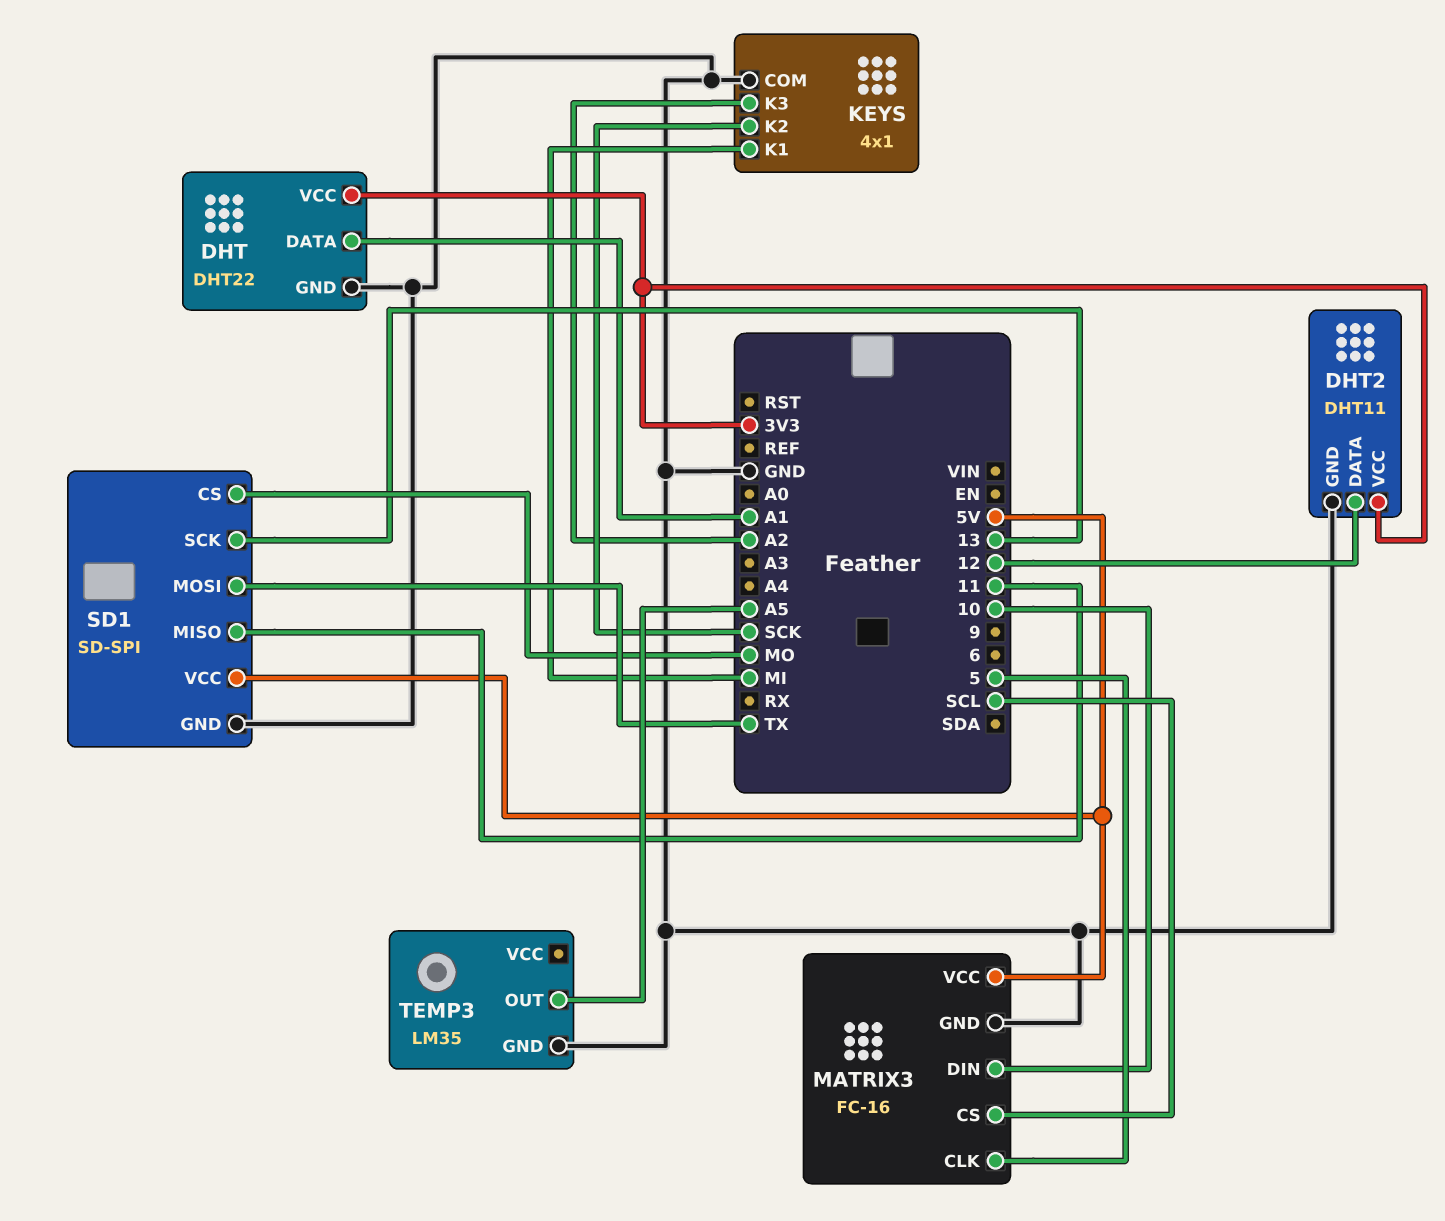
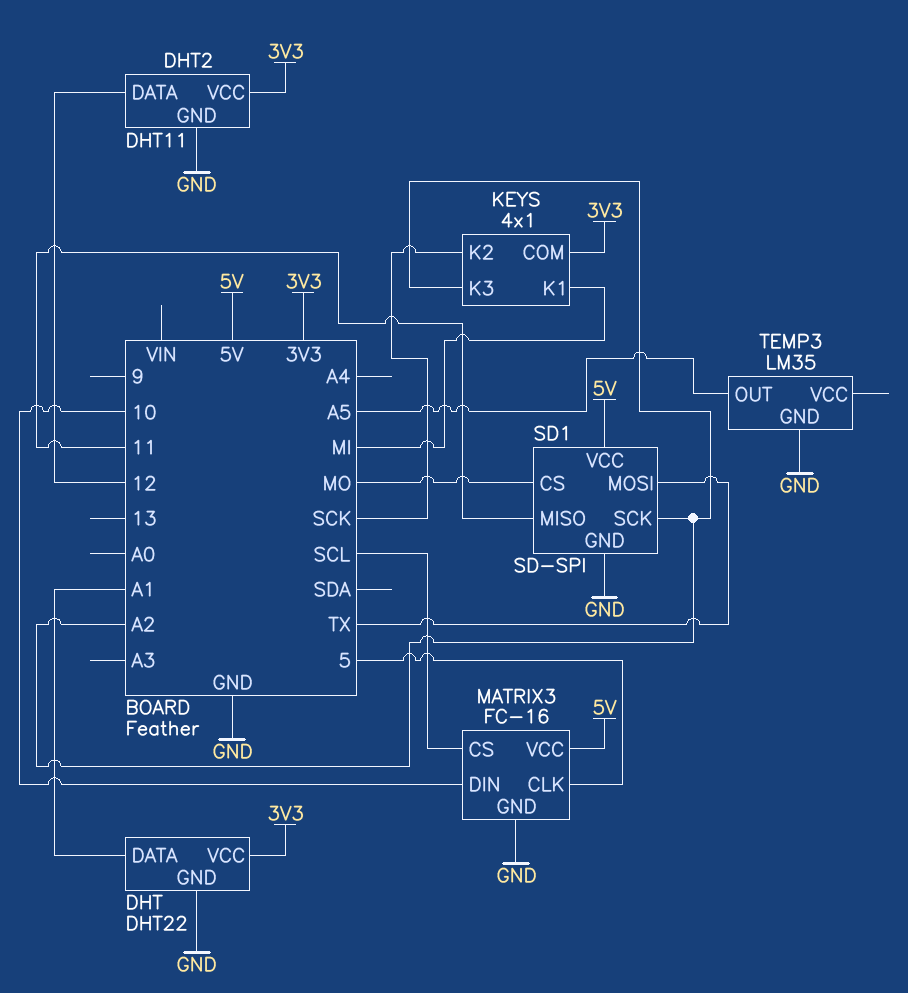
KEYS pin COM: GND -> 3V3
SD1 pin SCK: 13 -> A2

